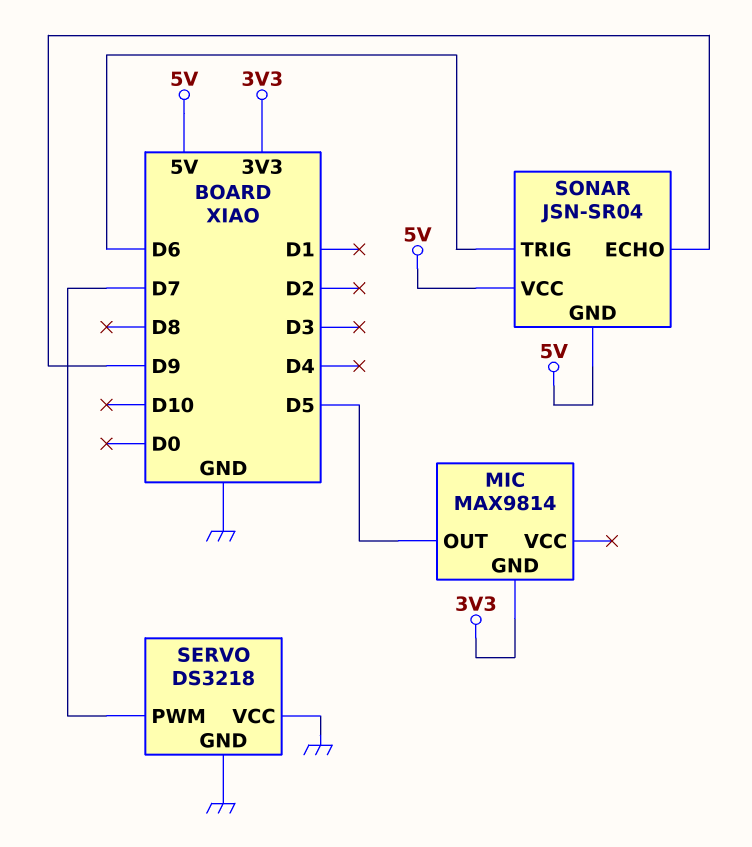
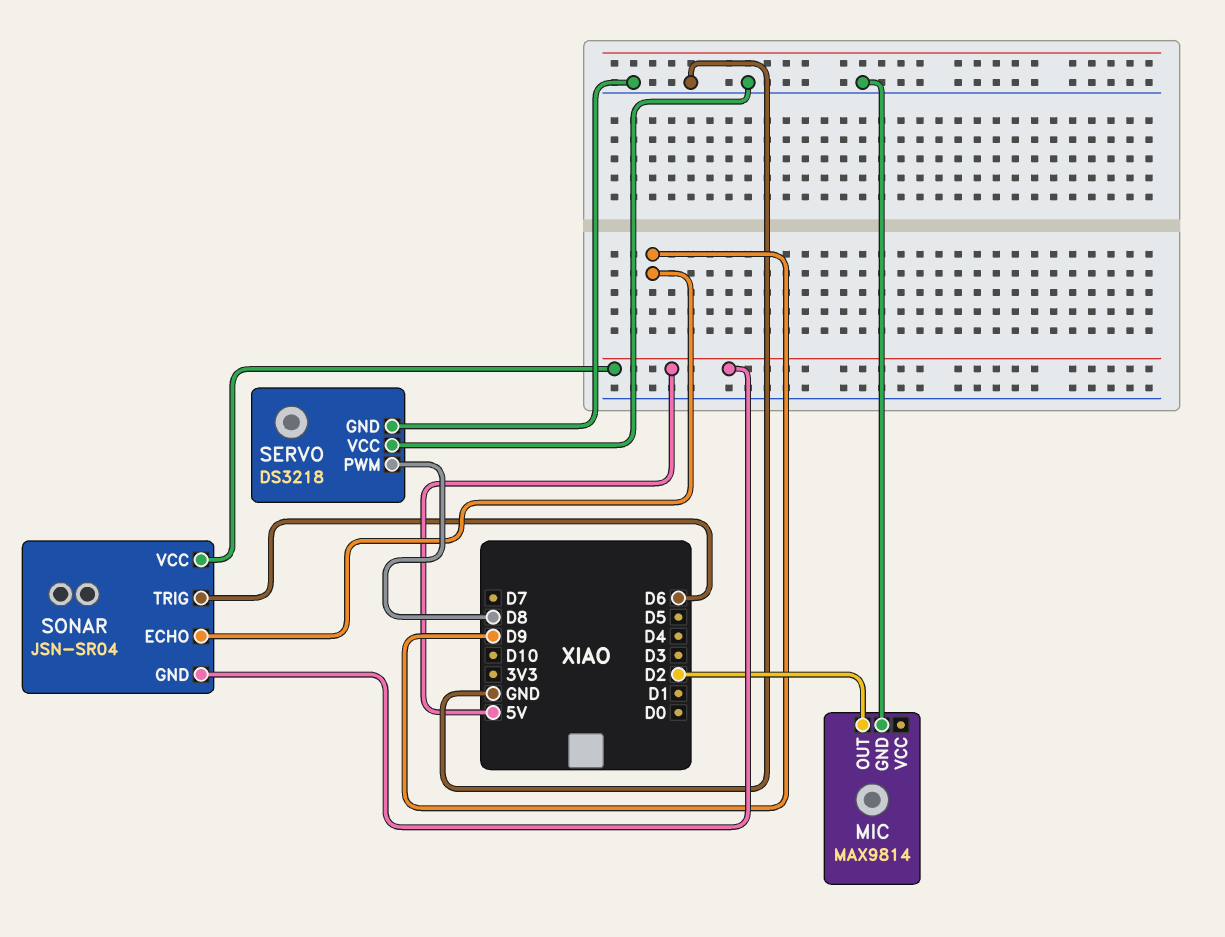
MIC pin GND: 3V3 -> GND
MIC pin OUT: D5 -> D2
SERVO pin PWM: D7 -> D8

